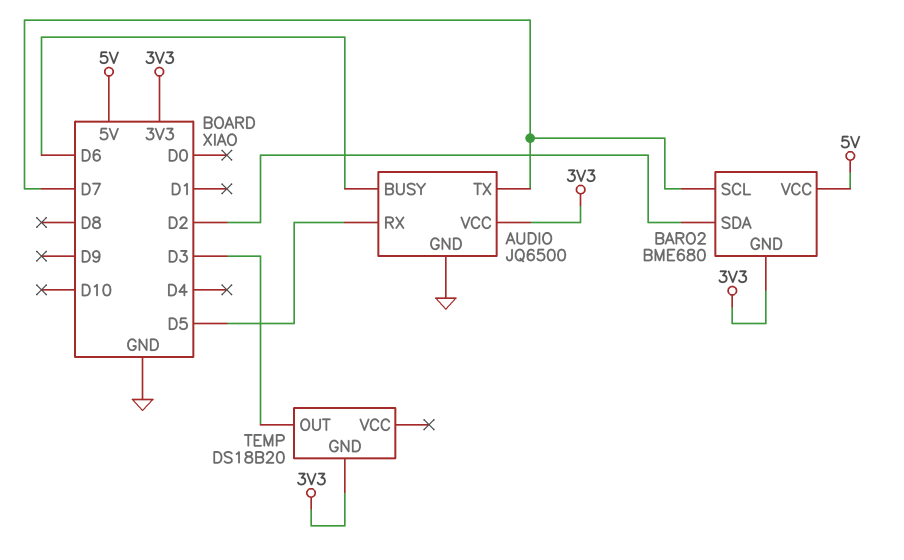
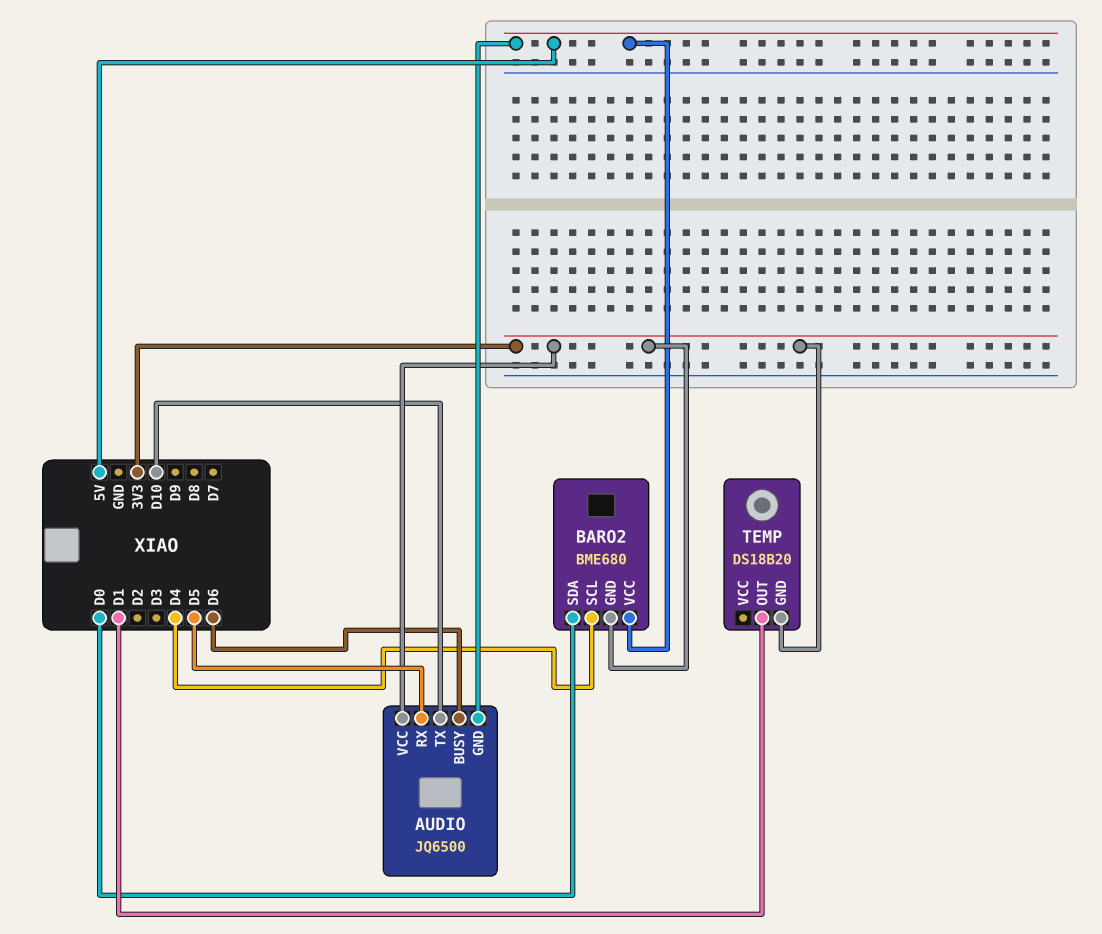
AUDIO pin GND: GND -> 5V
AUDIO pin TX: D7 -> D10
BARO2 pin SCL: D7 -> D4
BARO2 pin SDA: D2 -> D0
TEMP pin OUT: D3 -> D1

